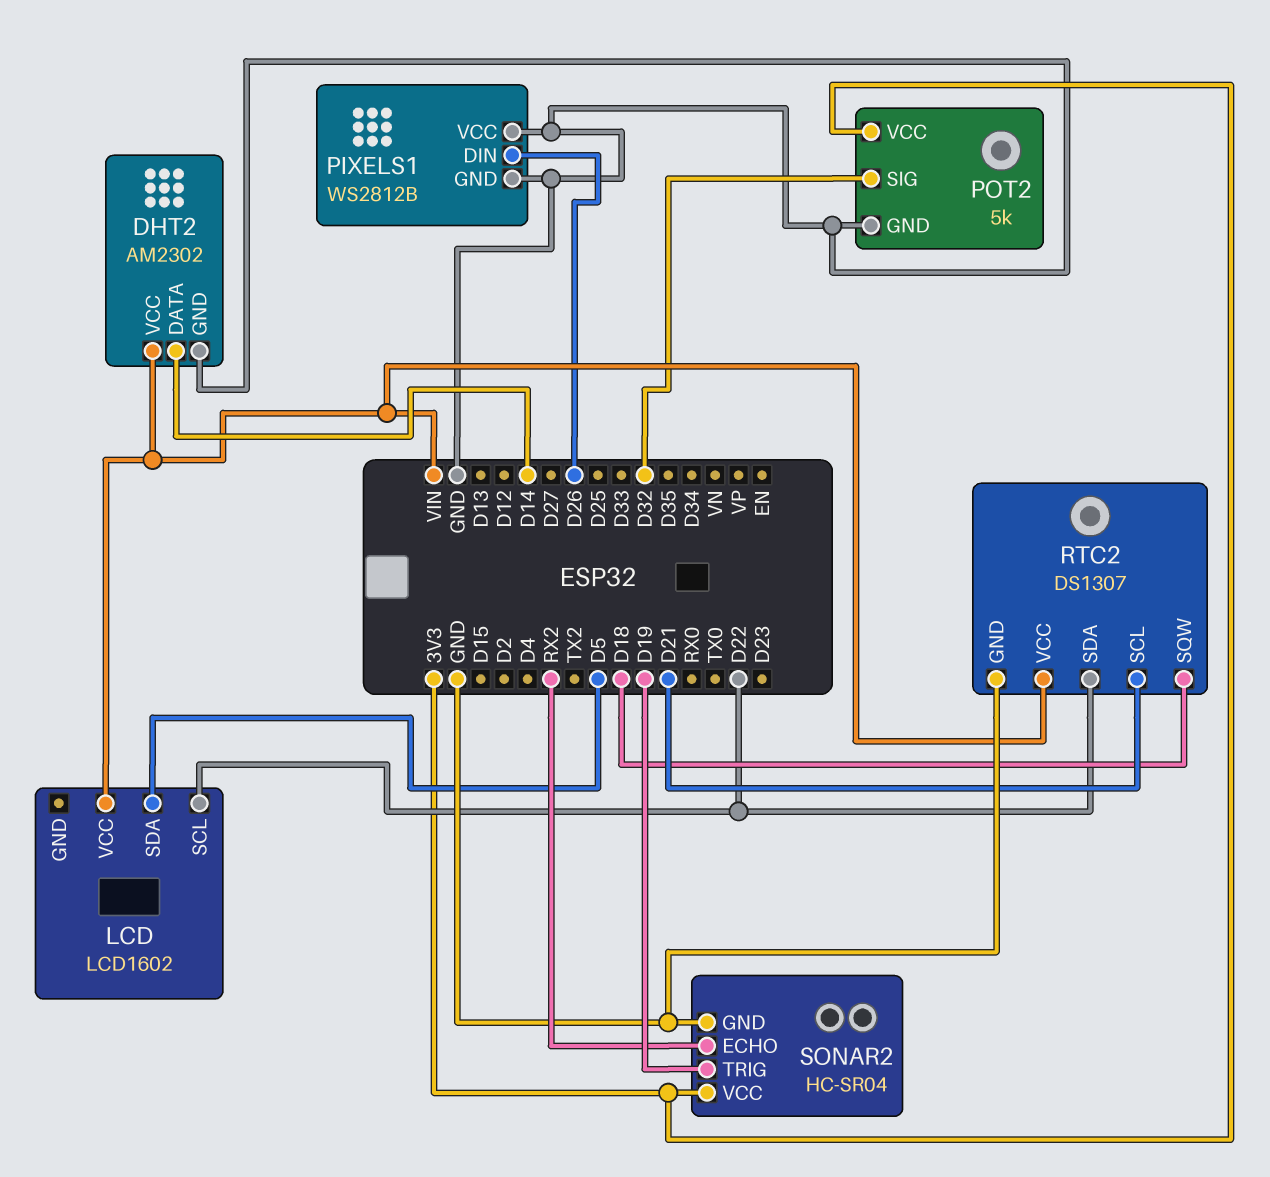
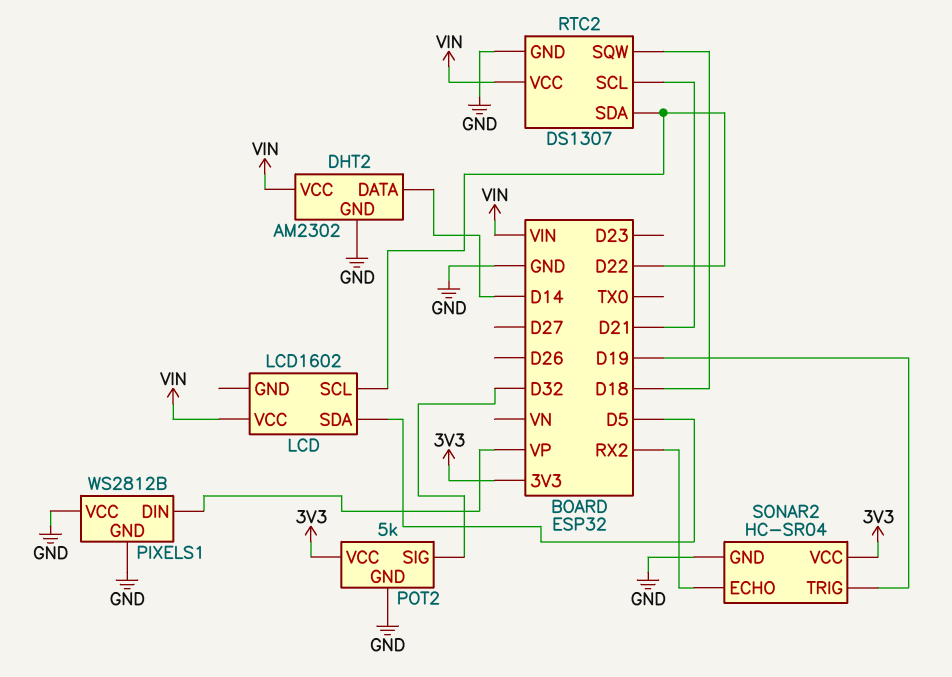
PIXELS1 pin DIN: D26 -> VP

